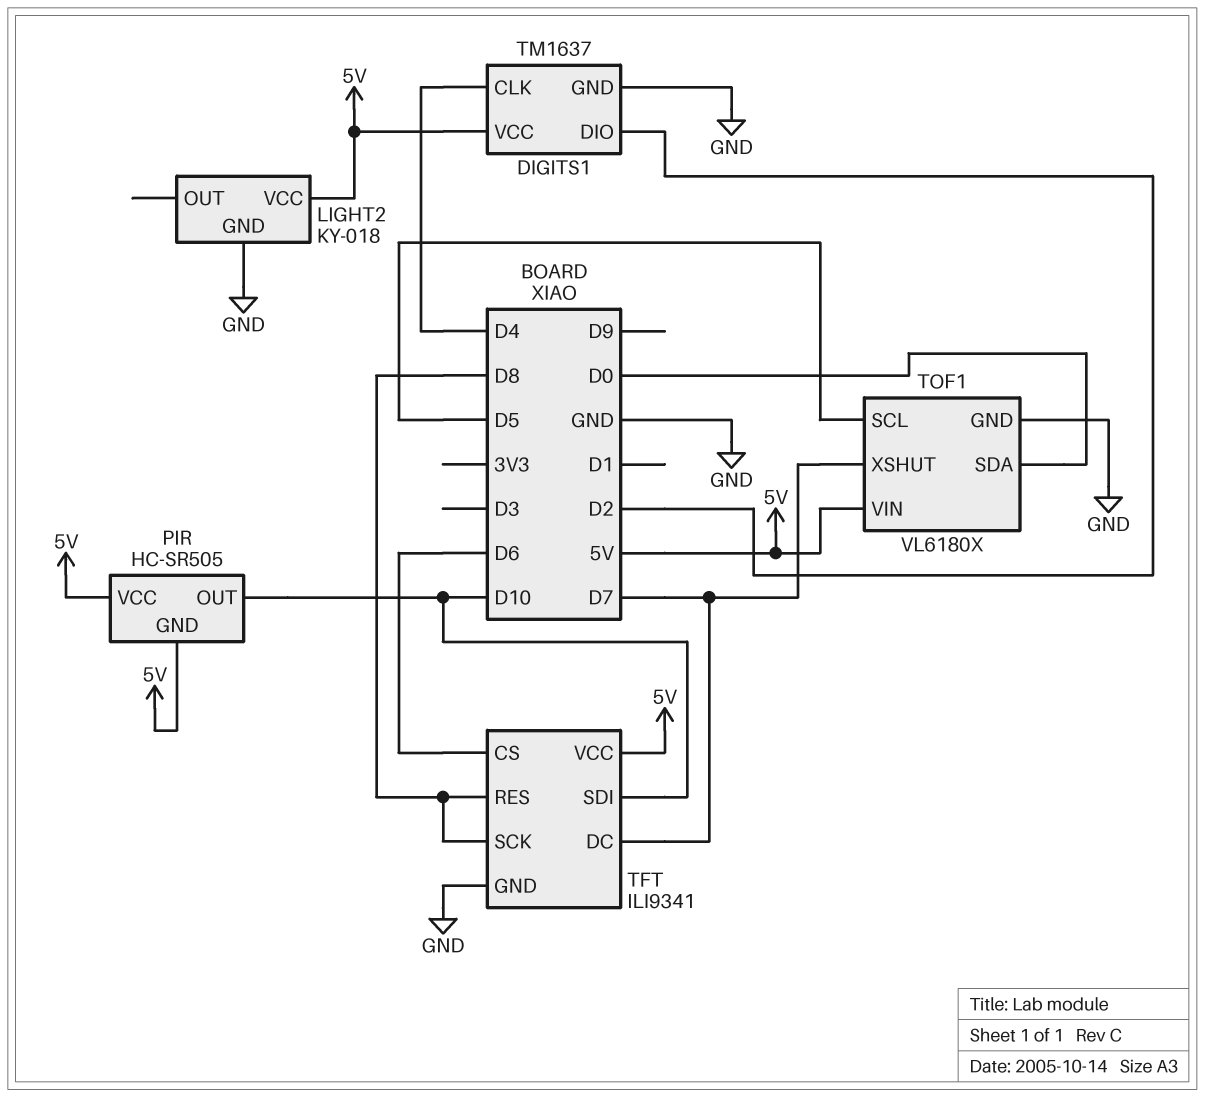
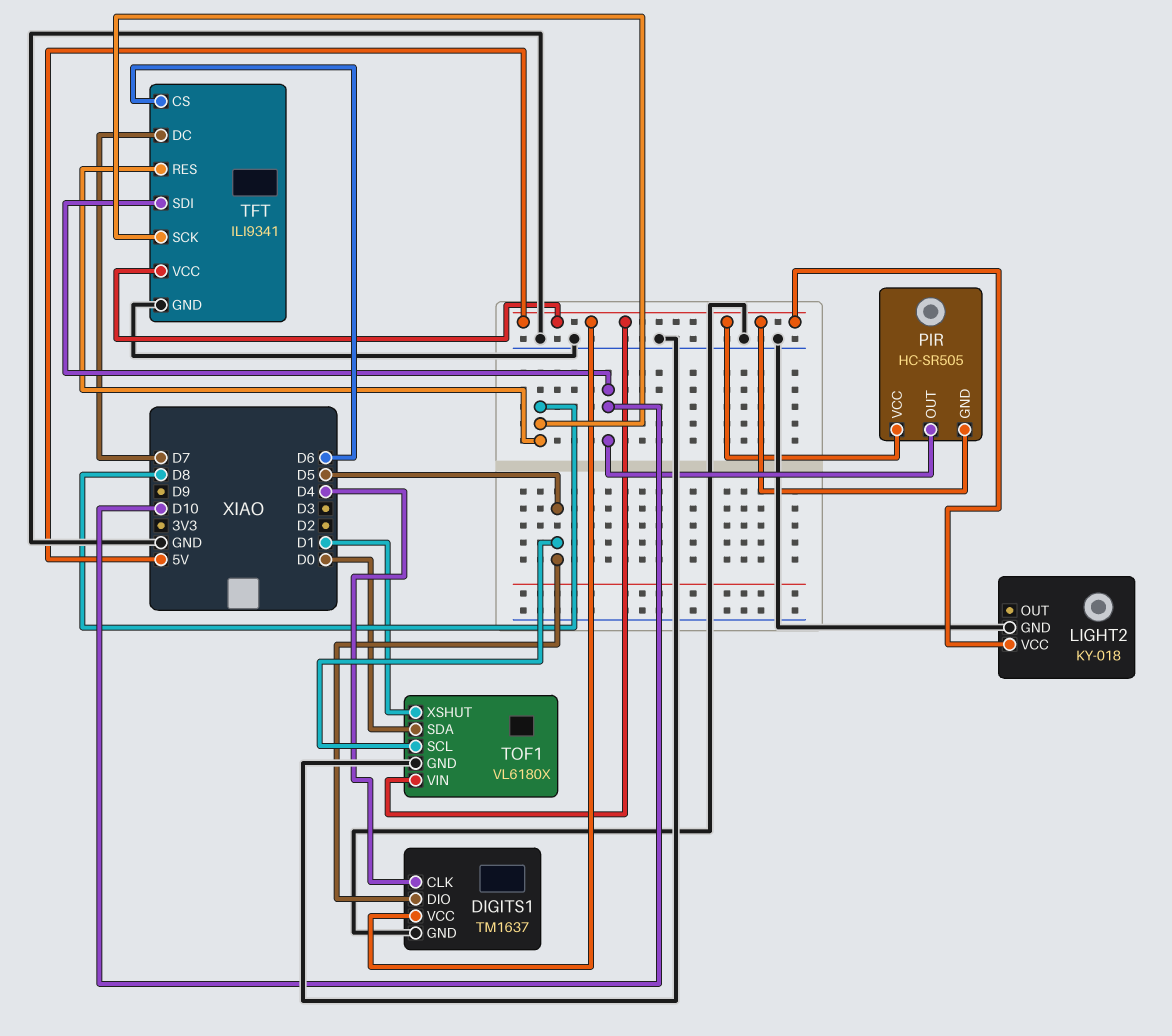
DIGITS1 pin DIO: D2 -> D5
TOF1 pin XSHUT: D7 -> D1

